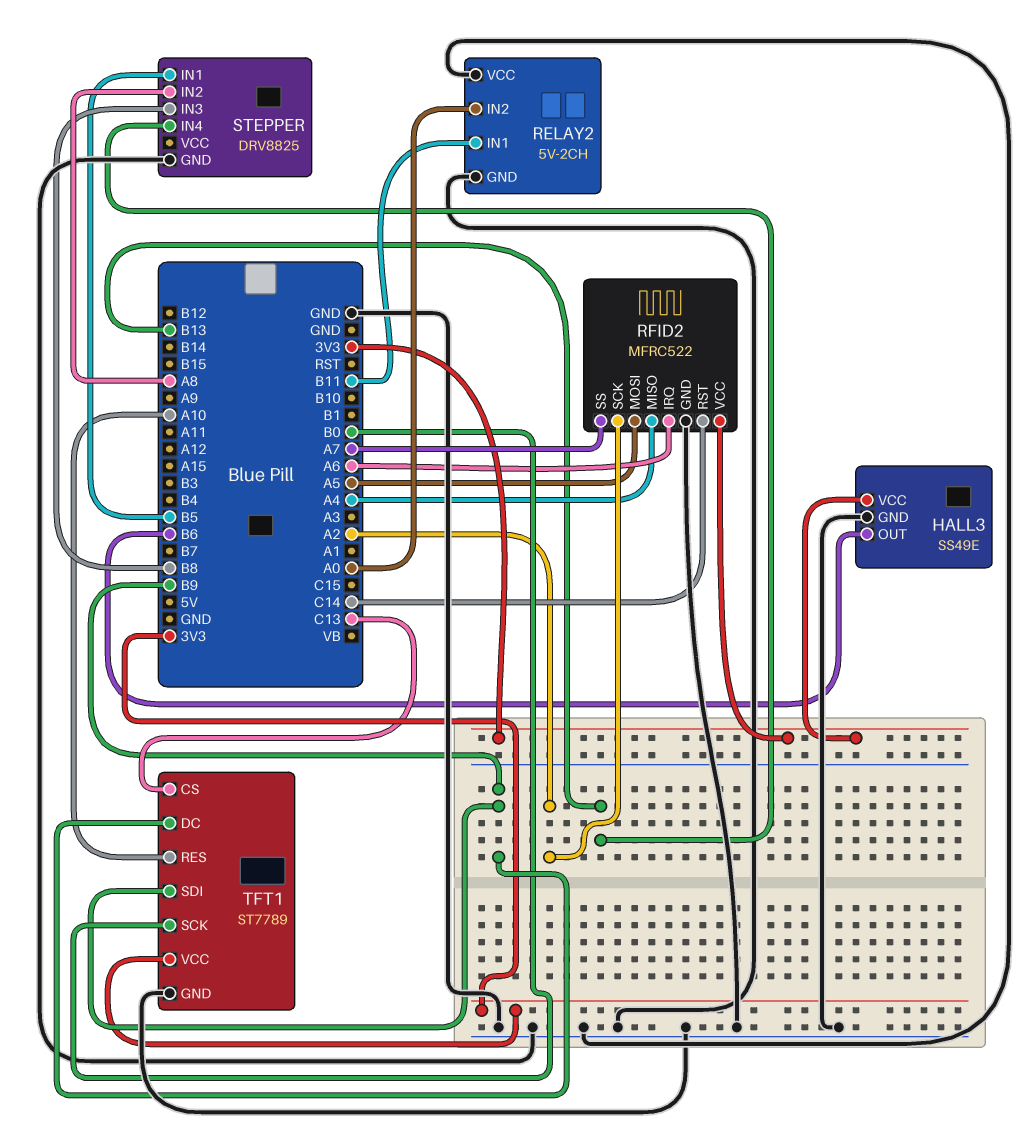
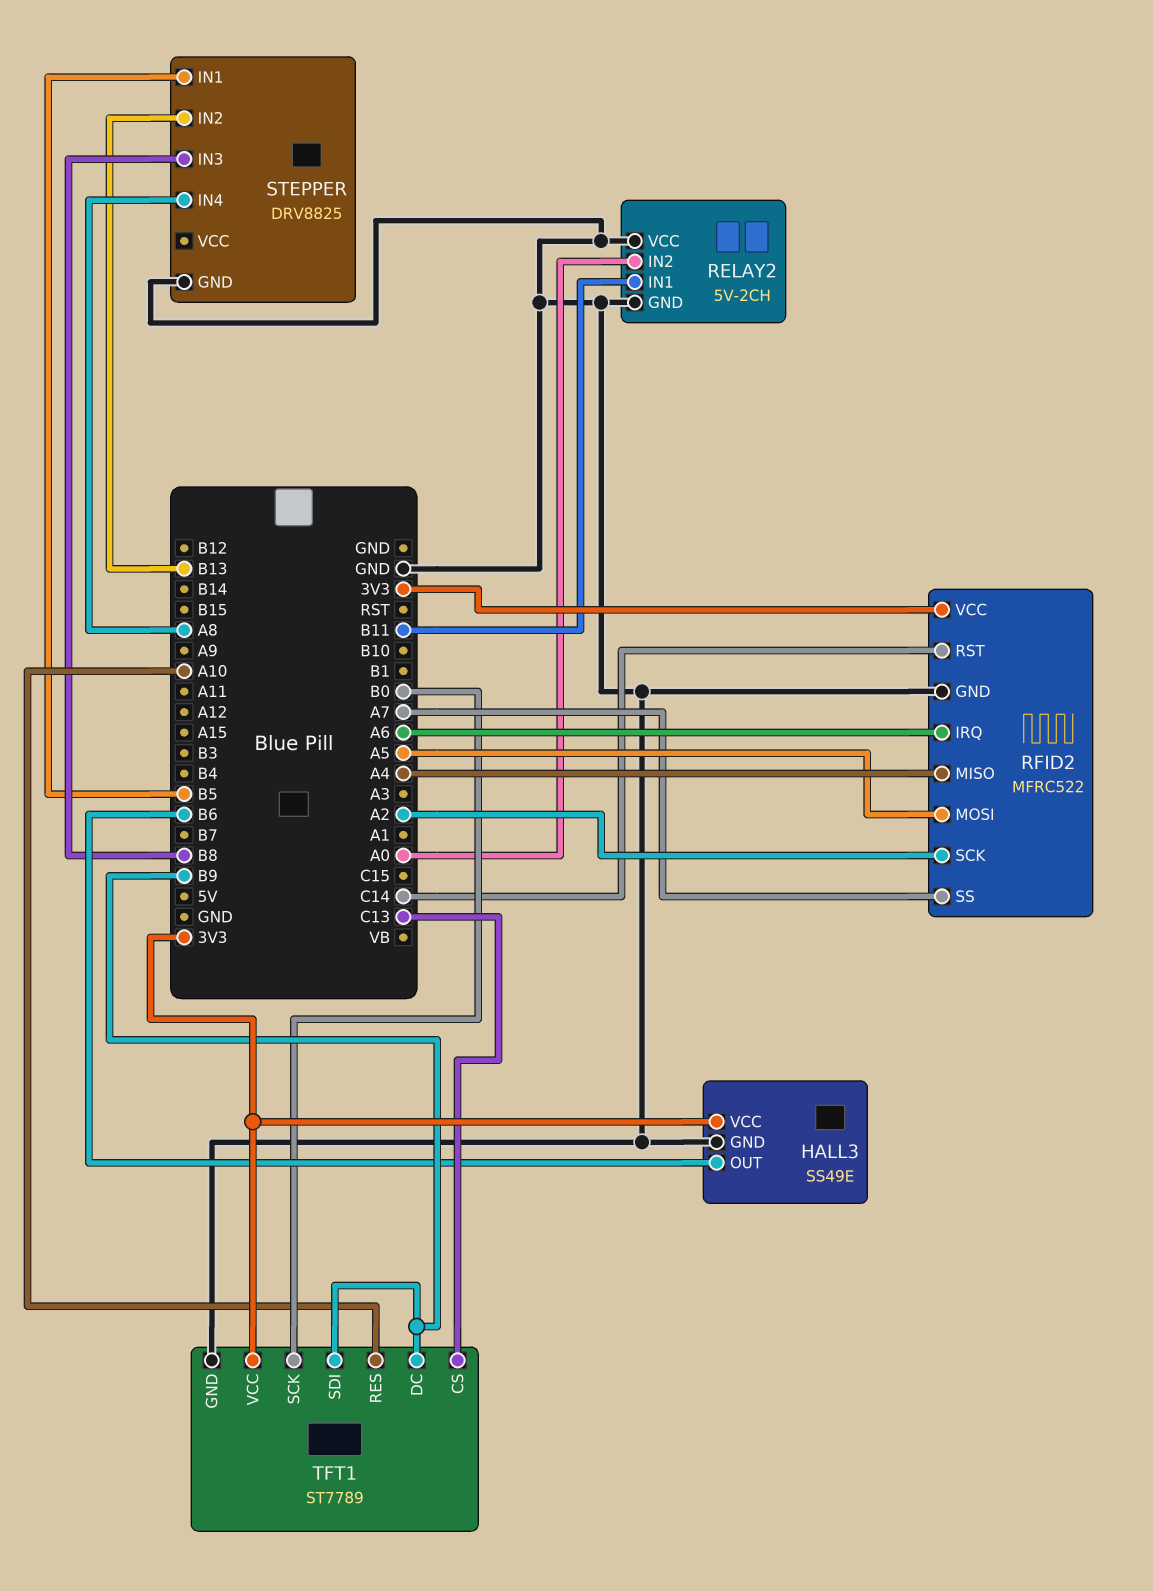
STEPPER pin IN2: A8 -> B13
STEPPER pin IN4: B13 -> A8

